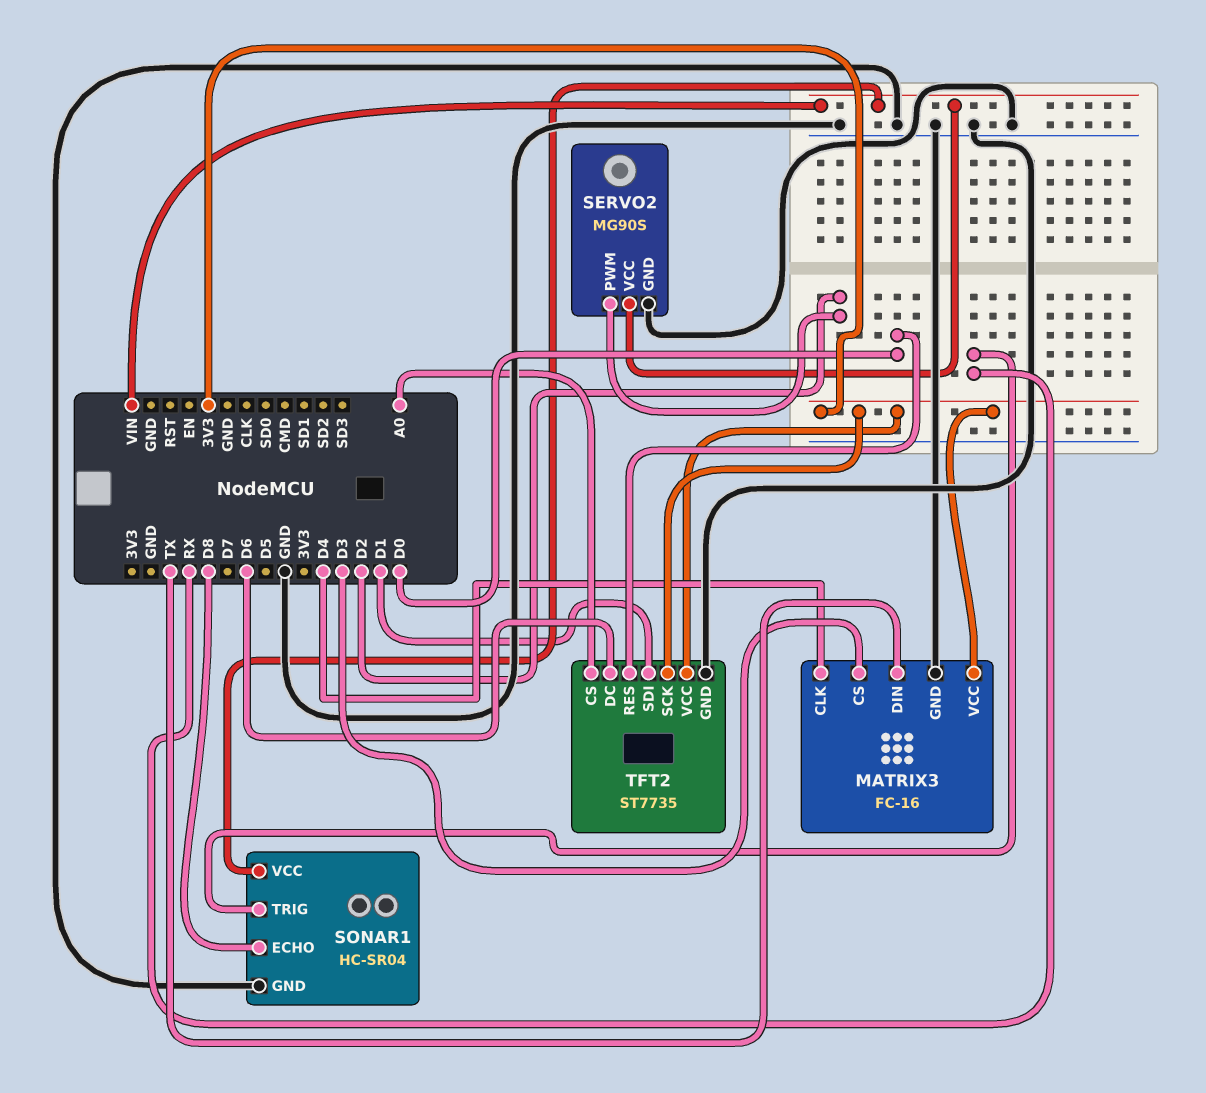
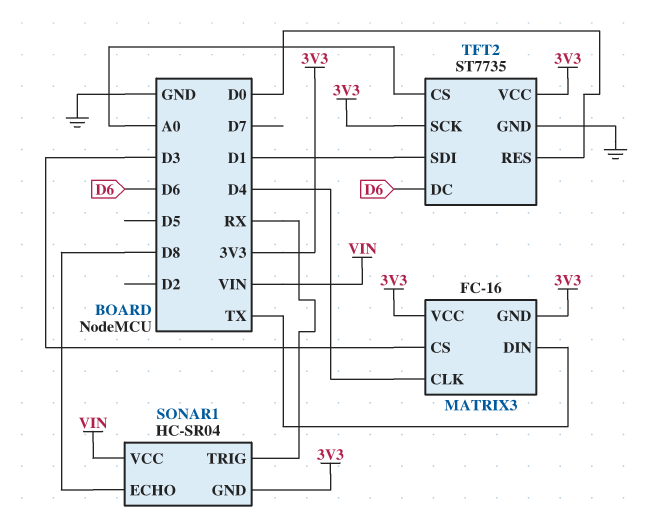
MATRIX3 pin GND: GND -> 3V3
SERVO2: MG90S -> none
SERVO2 pin GND: GND -> none
SERVO2 pin PWM: D2 -> none
SERVO2 pin VCC: VIN -> none
SONAR1 pin GND: GND -> 3V3

